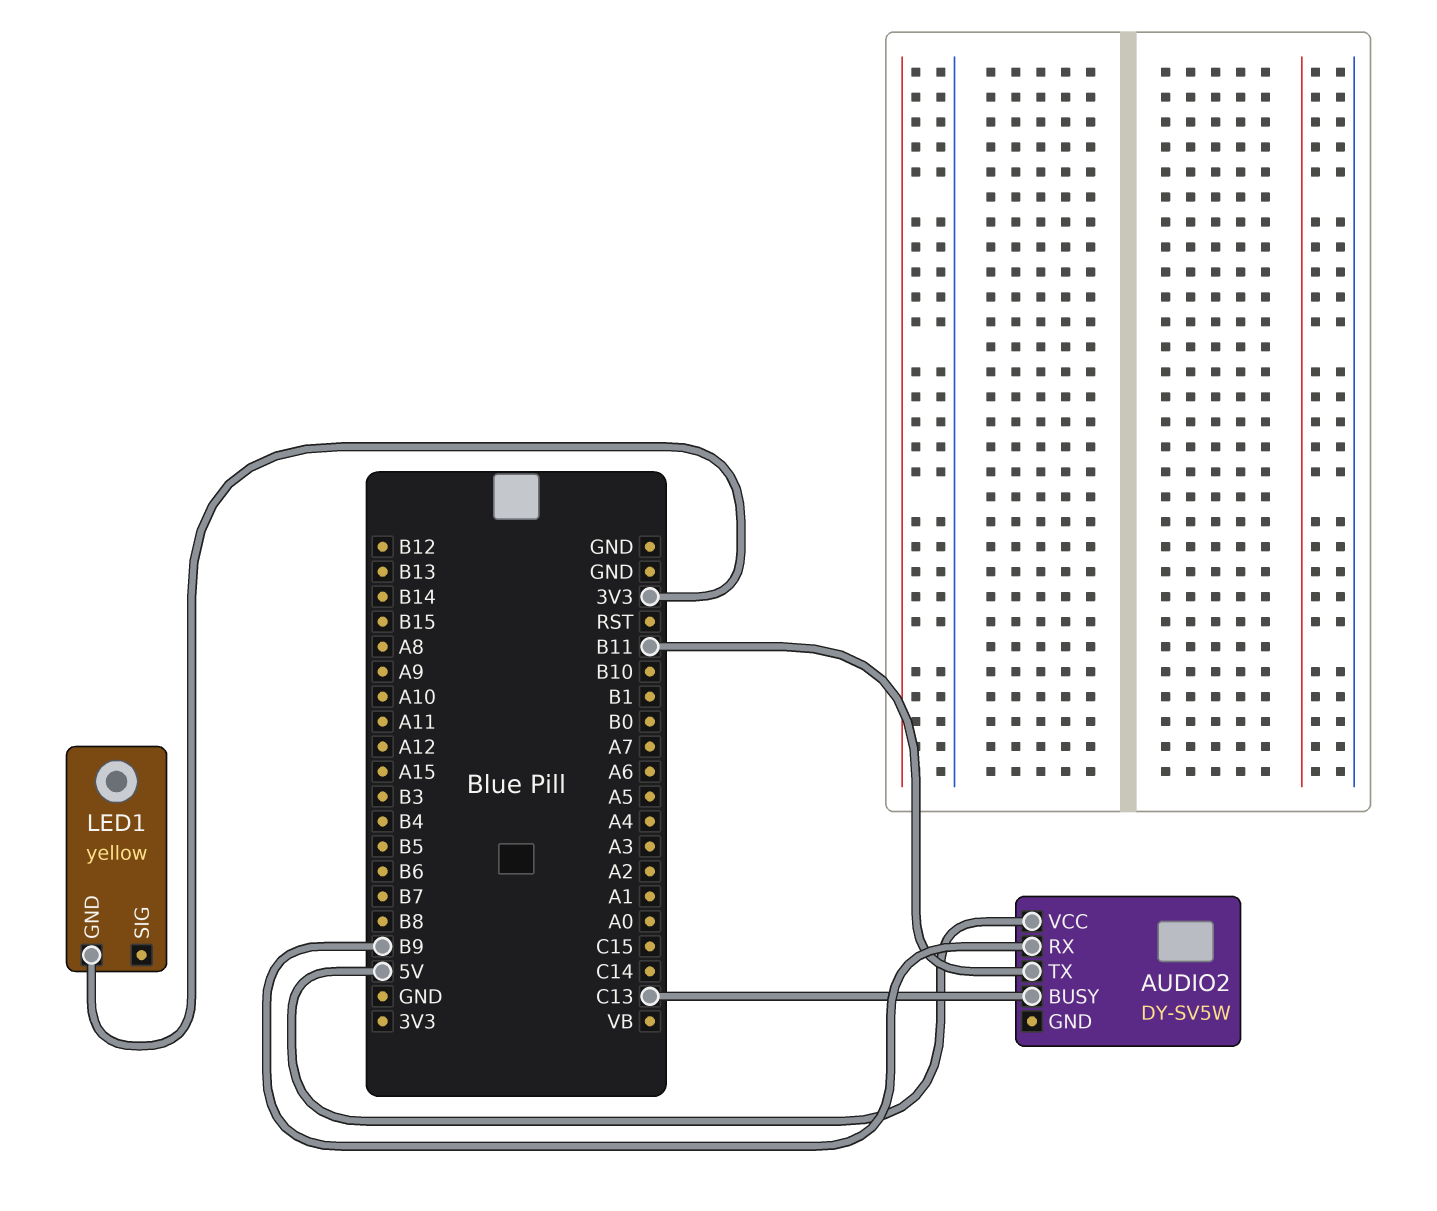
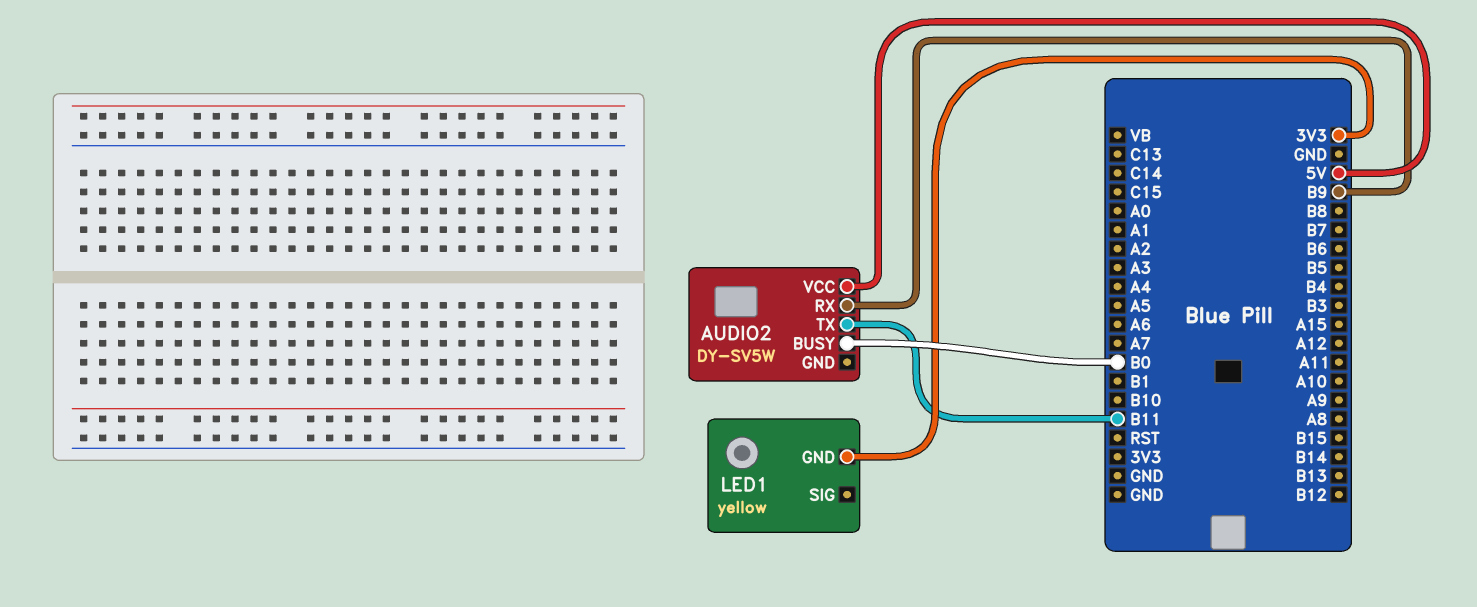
AUDIO2 pin BUSY: C13 -> B0

